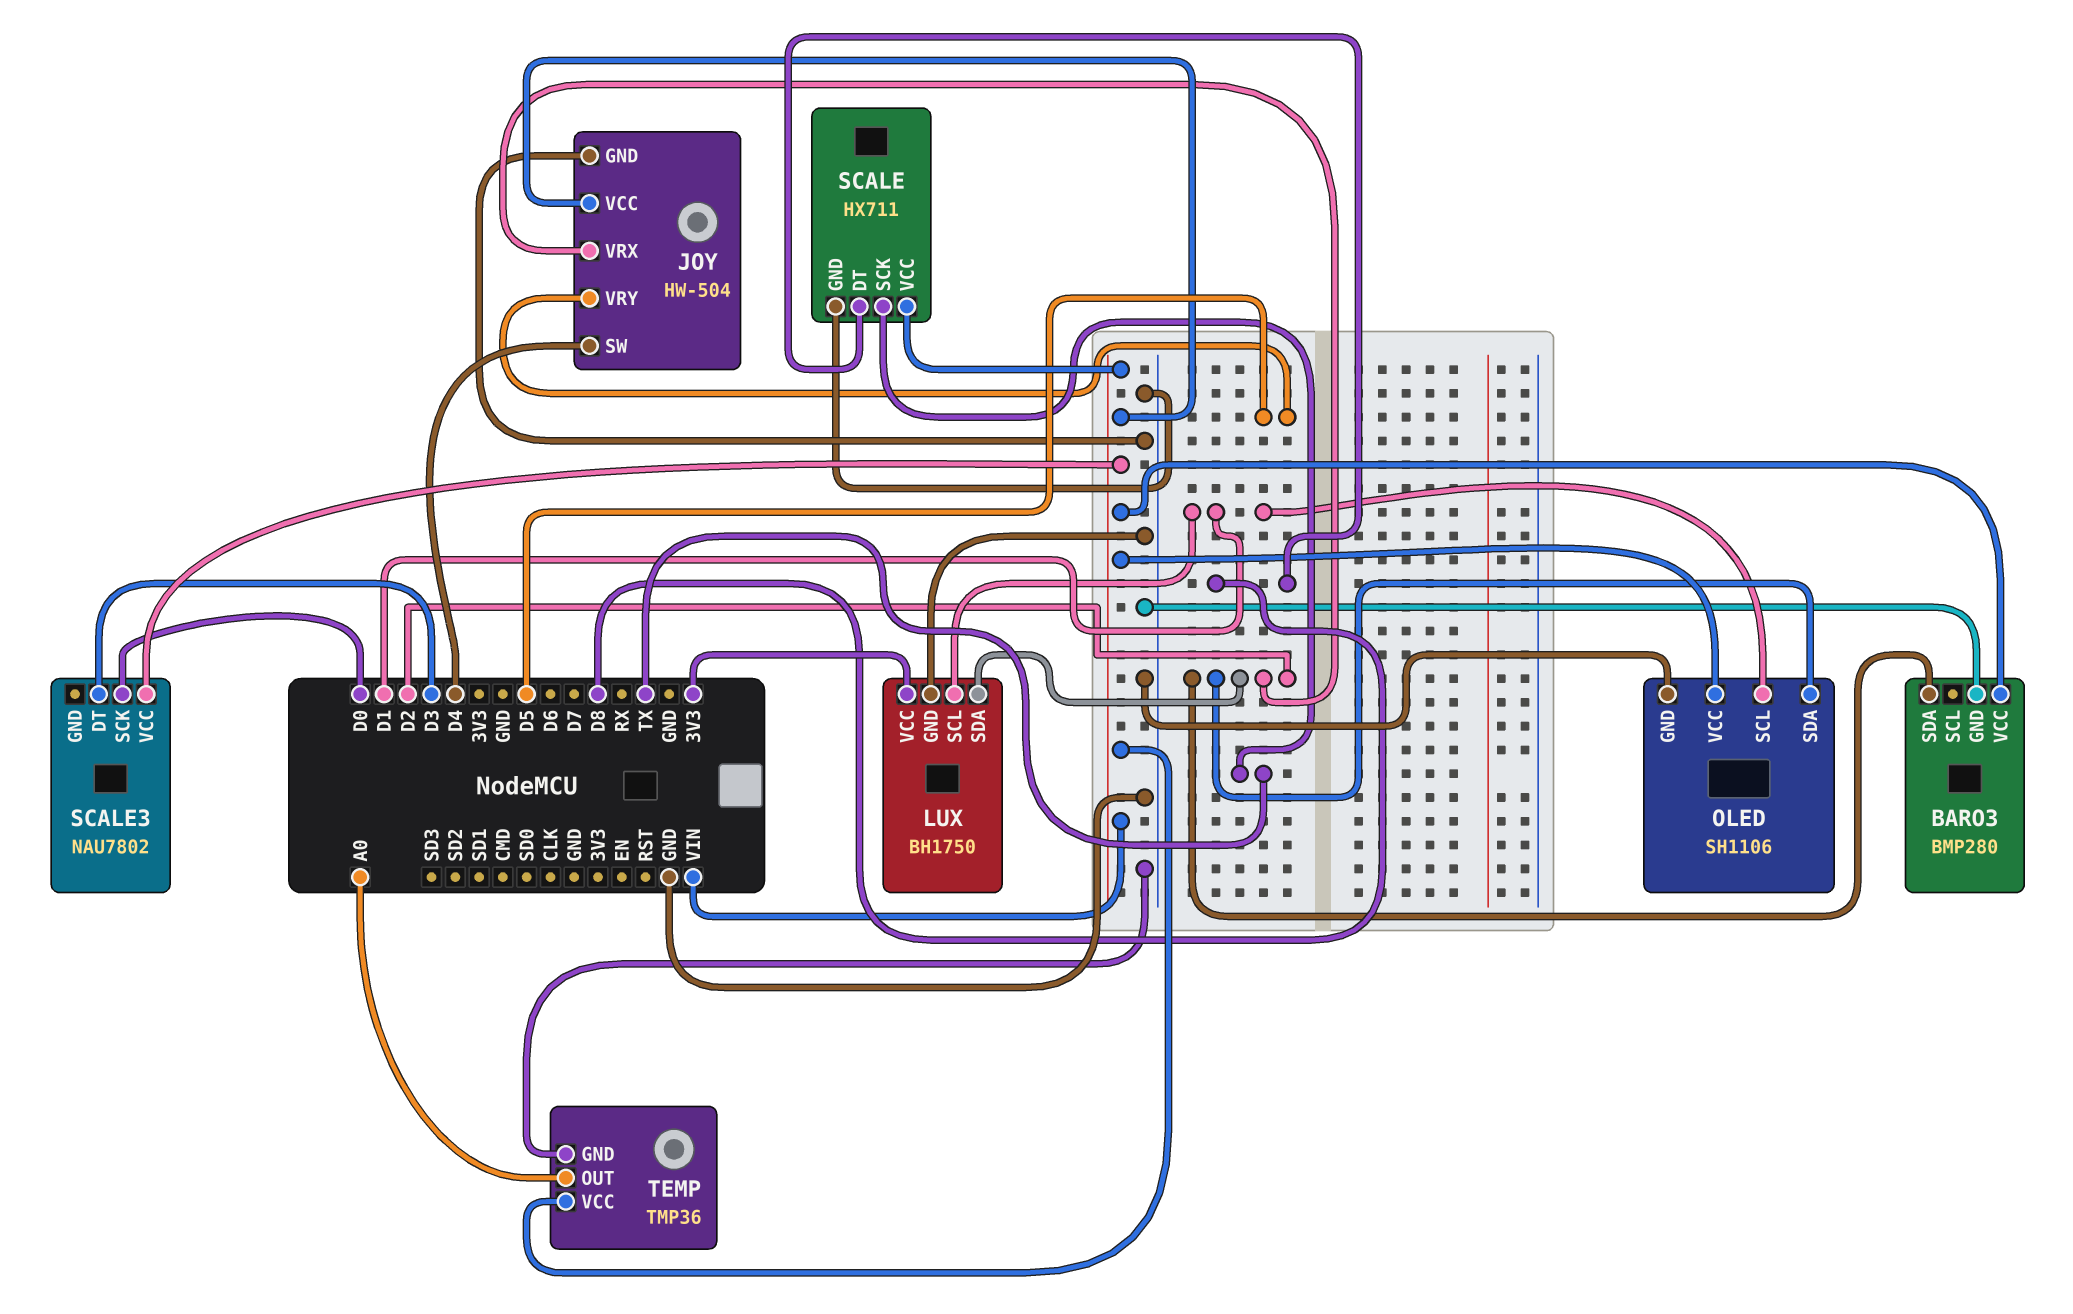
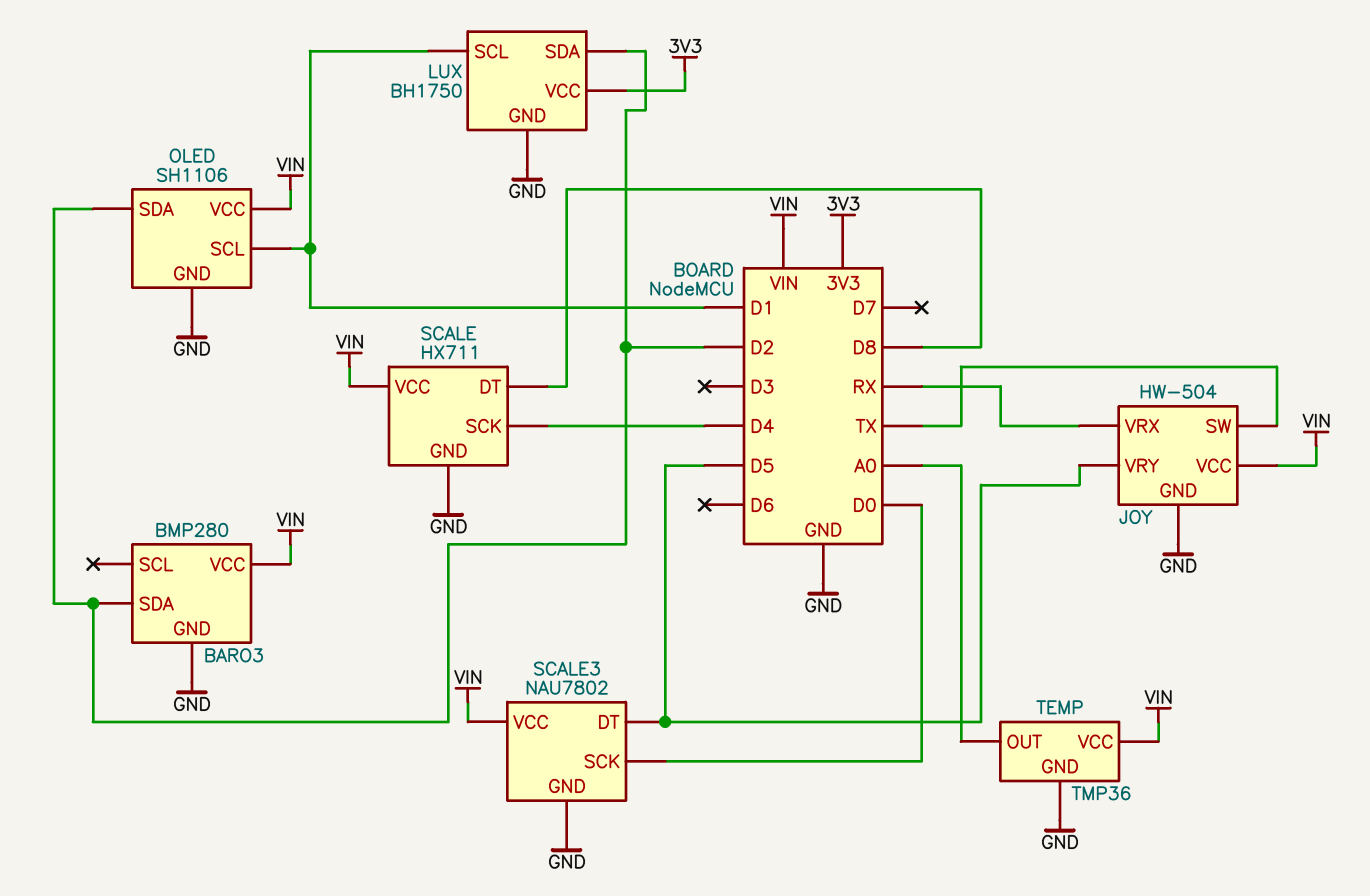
JOY pin SW: D4 -> TX
JOY pin VRX: D2 -> RX
SCALE pin SCK: TX -> D4
SCALE3 pin DT: D3 -> D5
SCALE3 pin GND: none -> GND

